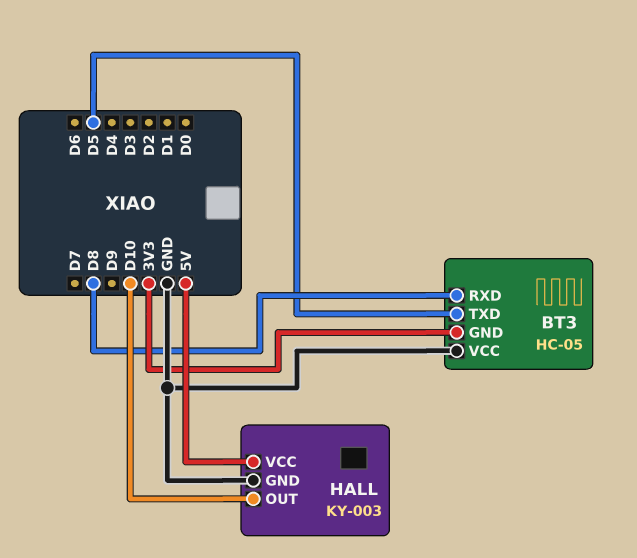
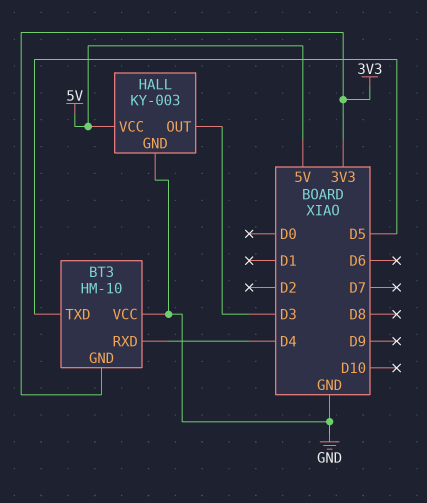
BT3: HC-05 -> HM-10
BT3 pin RXD: D8 -> D4
HALL pin OUT: D10 -> D3

